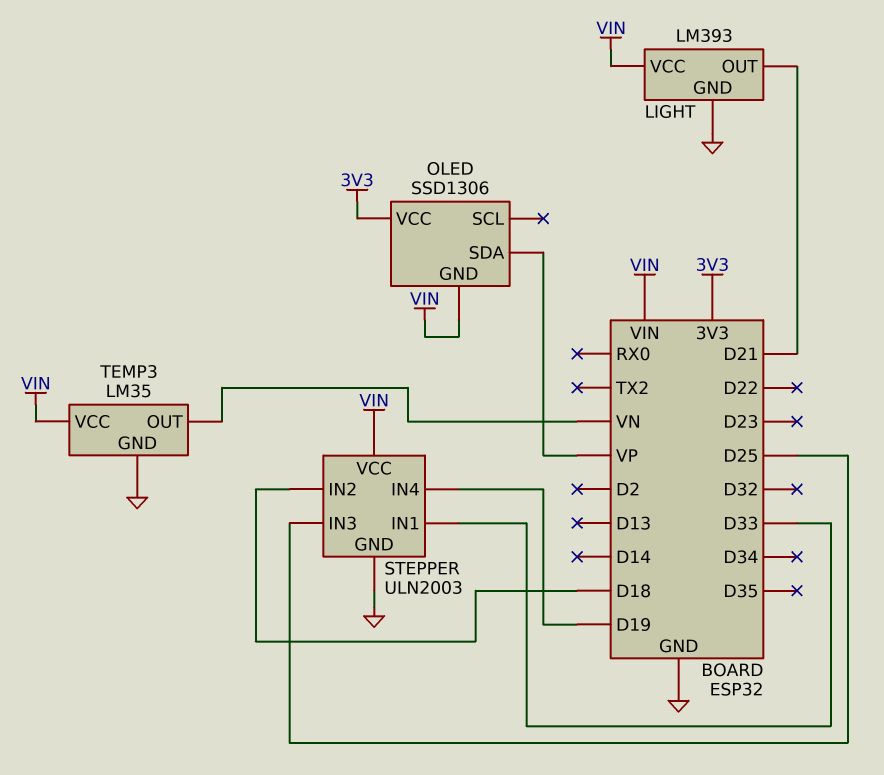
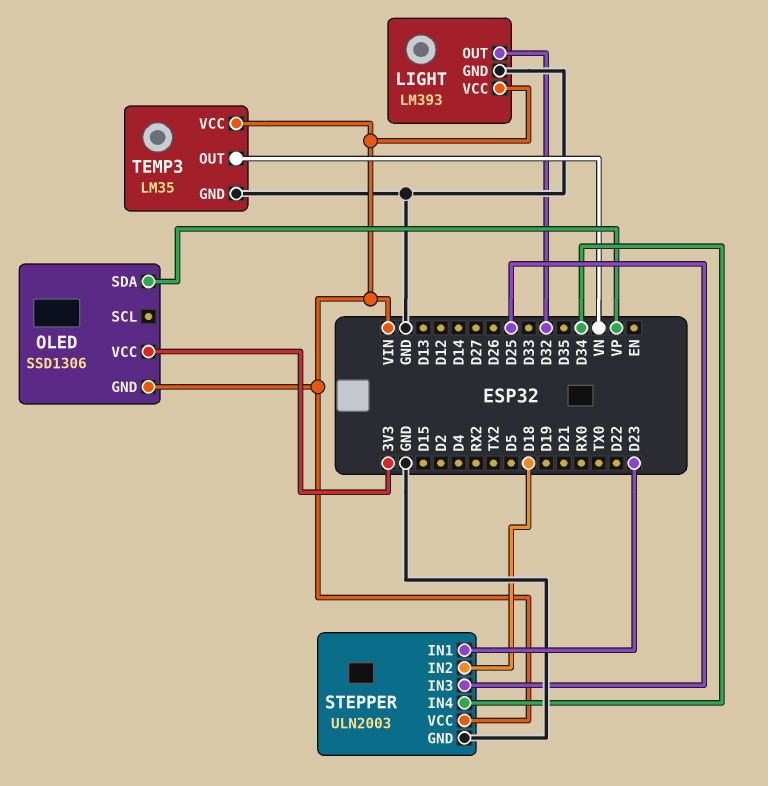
LIGHT pin OUT: D21 -> D32
STEPPER pin IN1: D33 -> D23
STEPPER pin IN4: D19 -> D34

